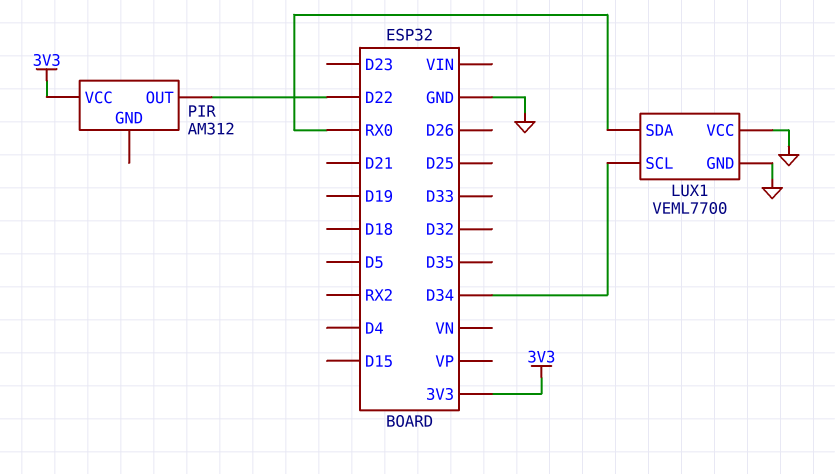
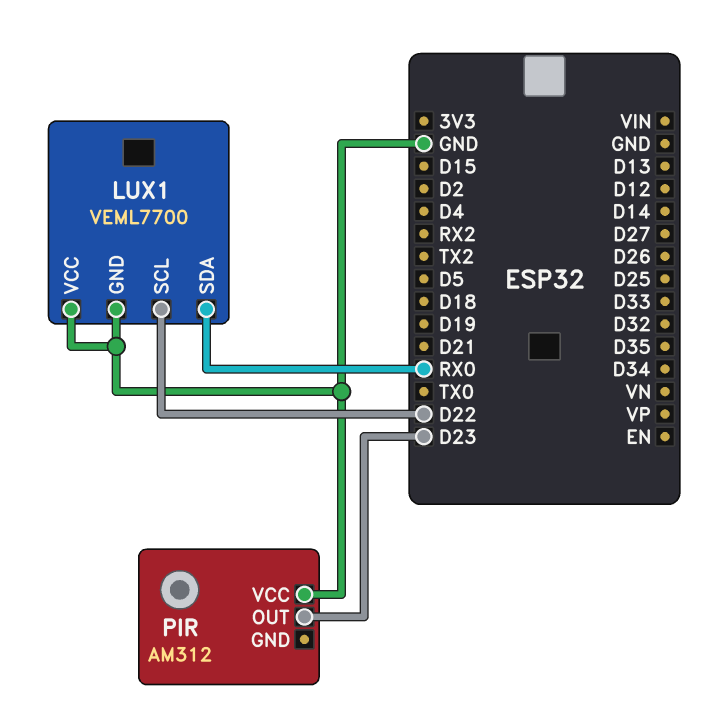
LUX1 pin SCL: D34 -> D22
PIR pin OUT: D22 -> D23
PIR pin VCC: 3V3 -> GND

